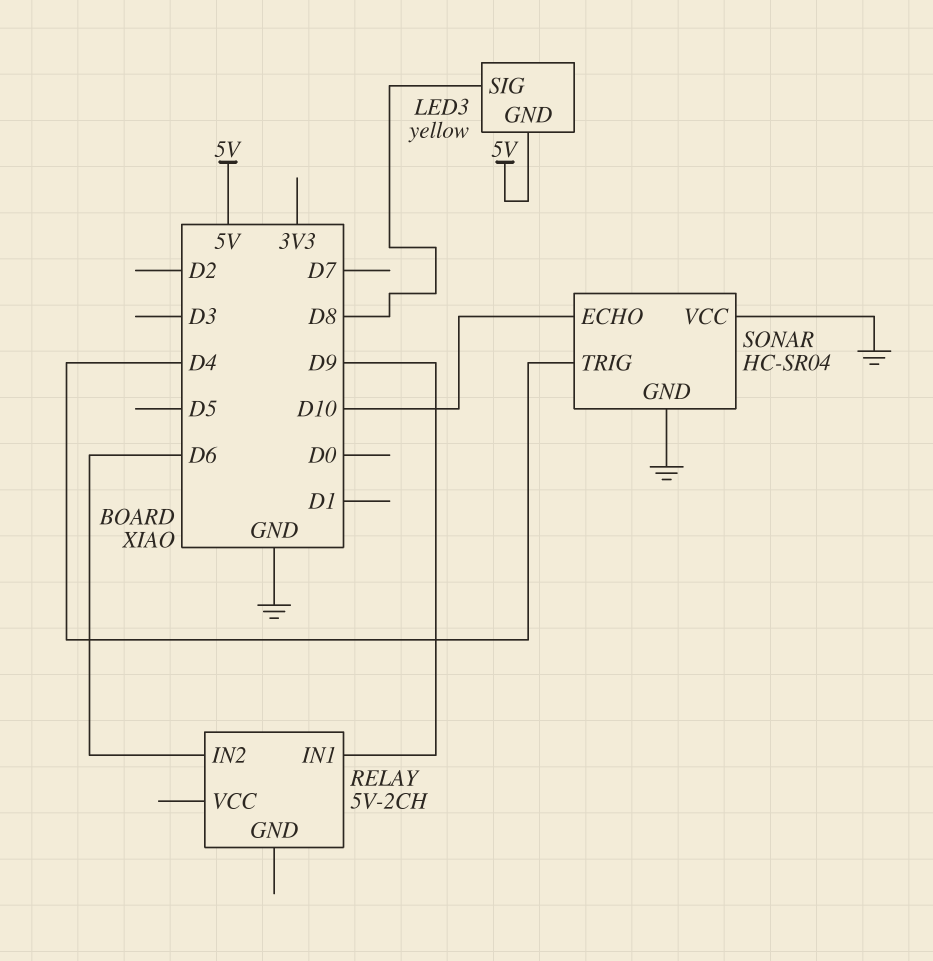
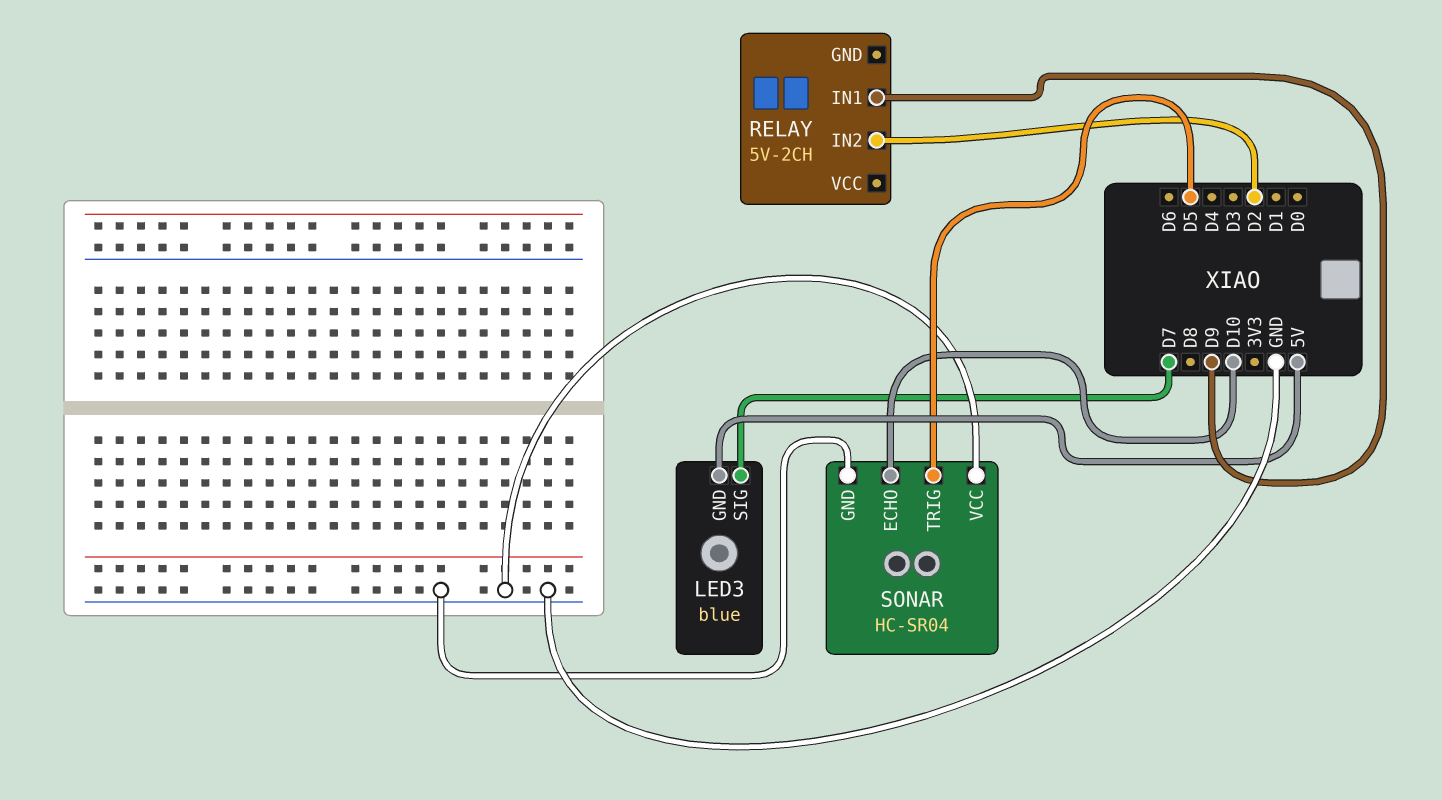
LED3: yellow -> blue
LED3 pin SIG: D8 -> D7
RELAY pin IN2: D6 -> D2
SONAR pin TRIG: D4 -> D5

